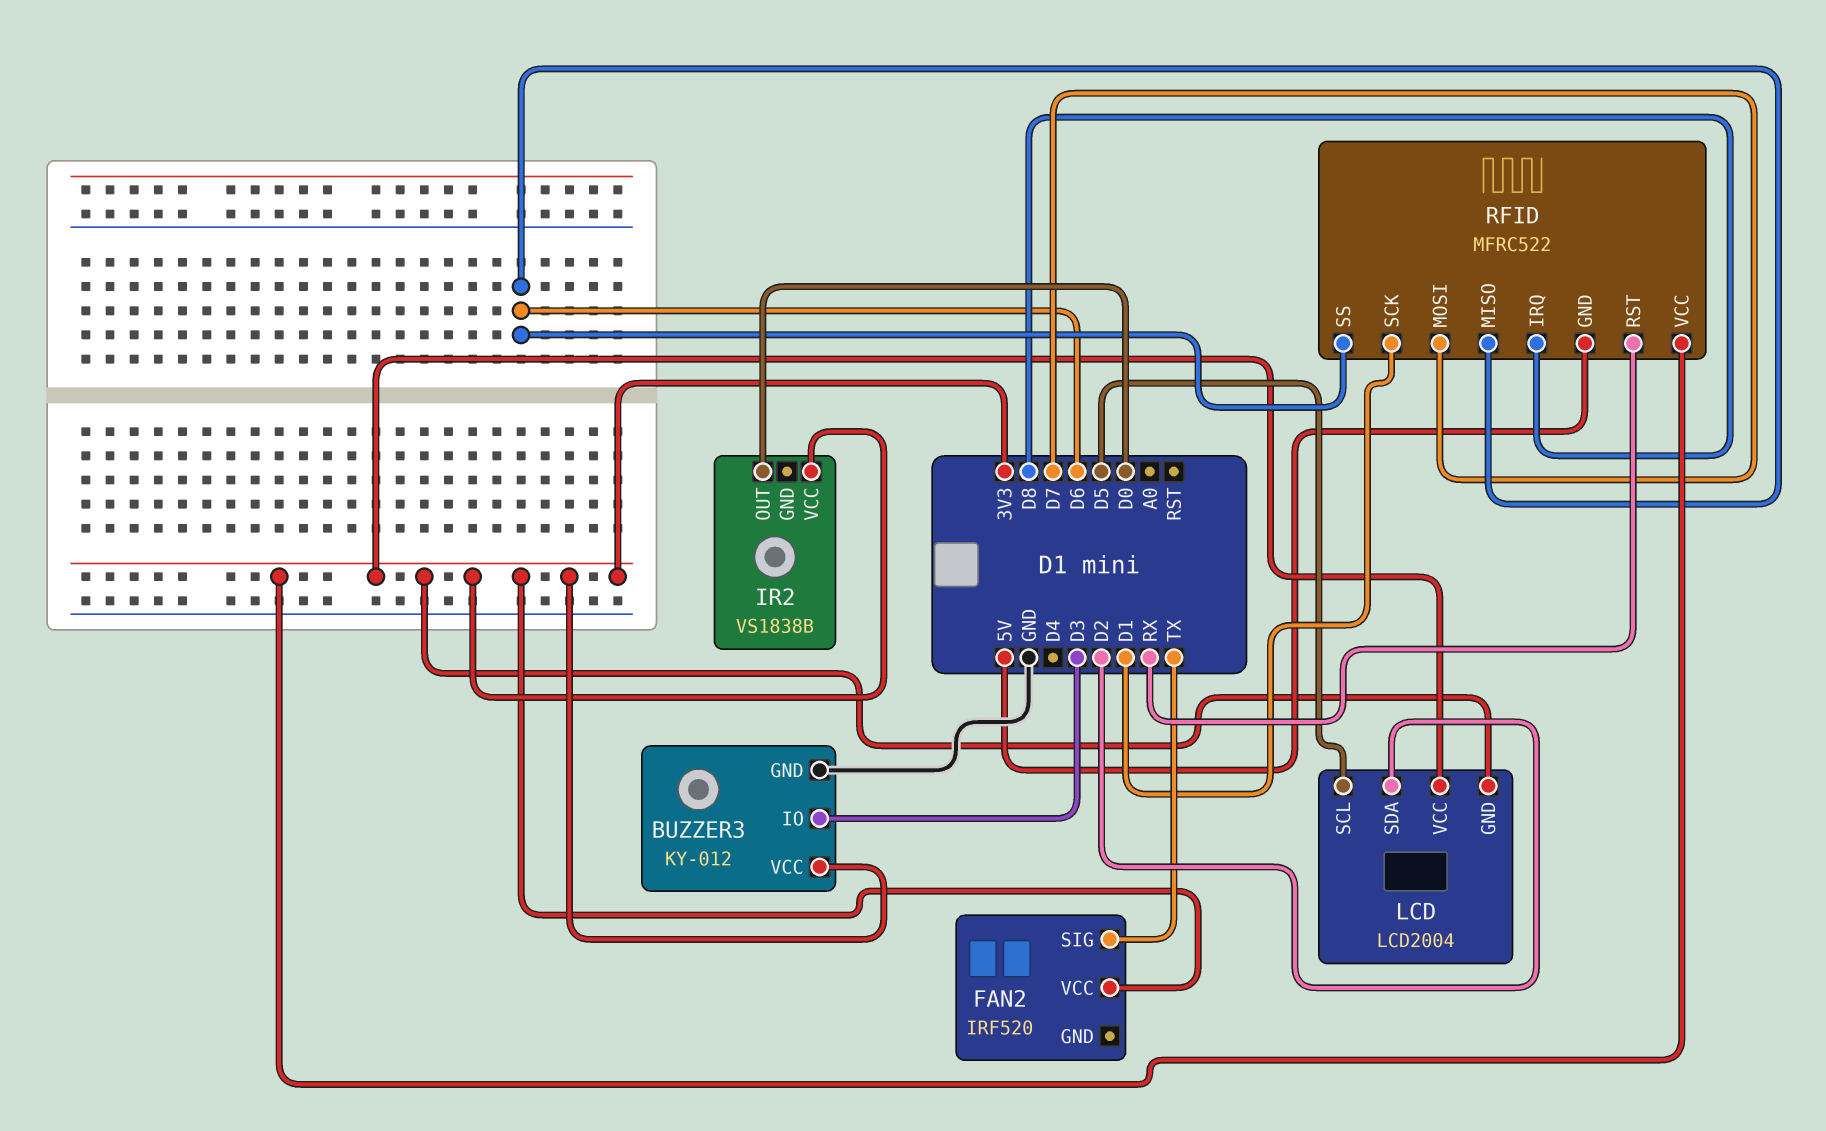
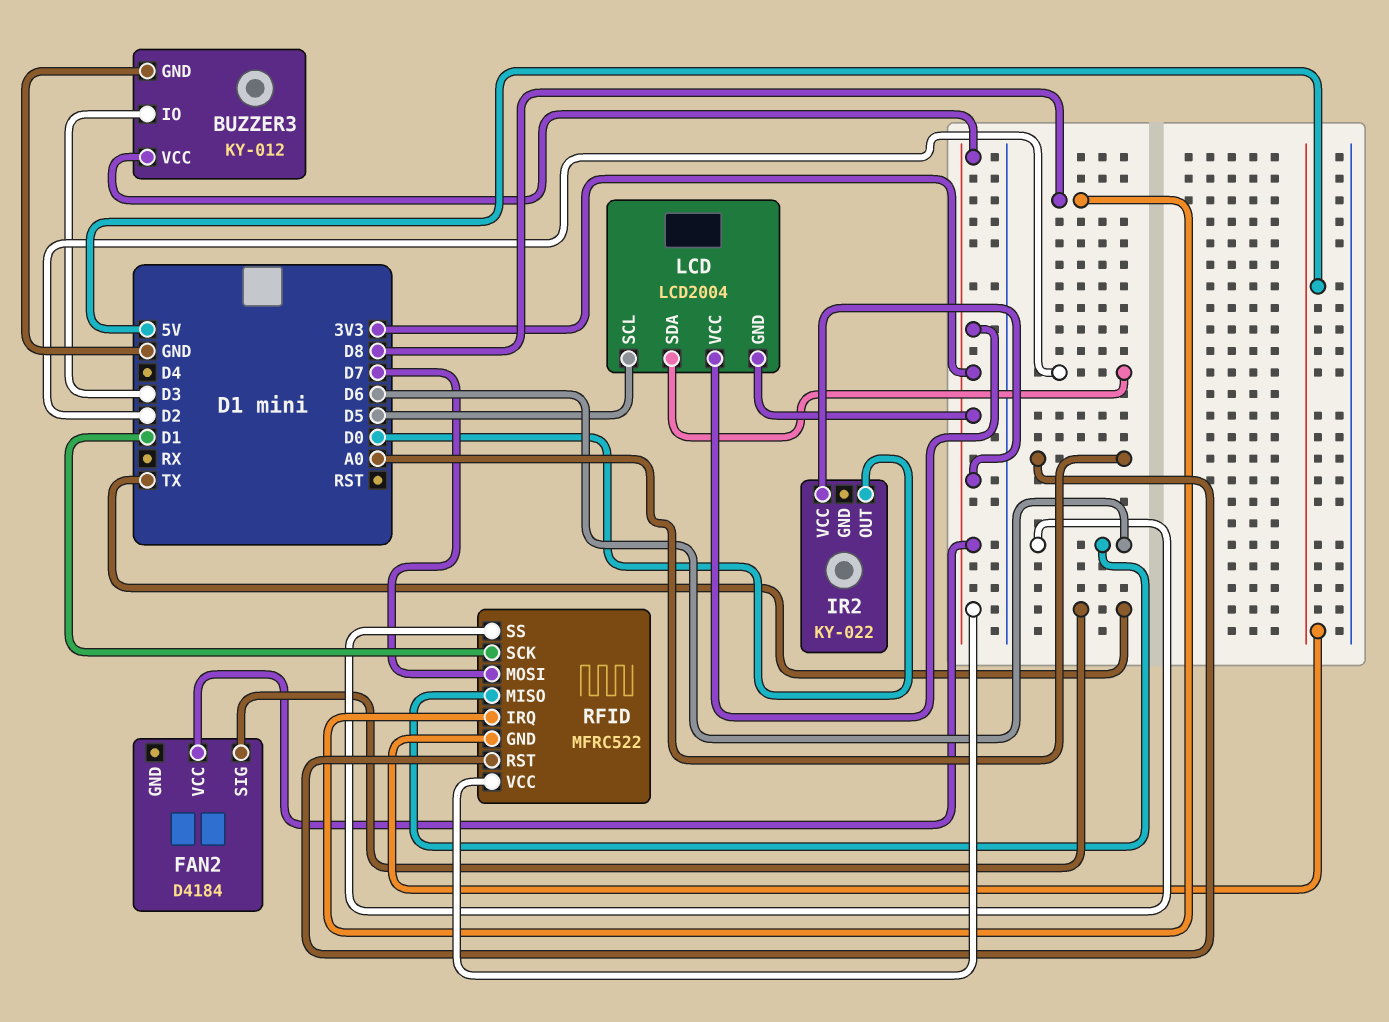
FAN2: IRF520 -> D4184
IR2: VS1838B -> KY-022
RFID pin RST: RX -> A0

